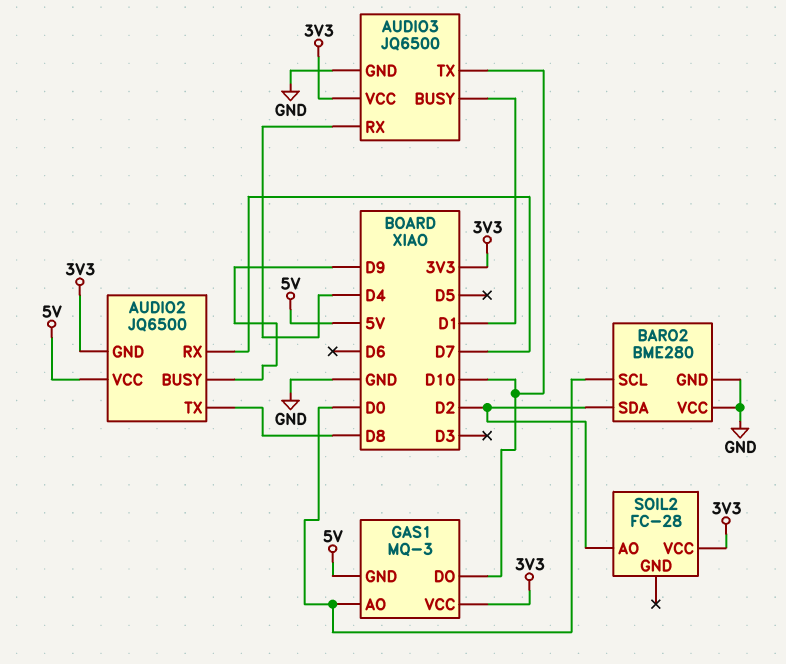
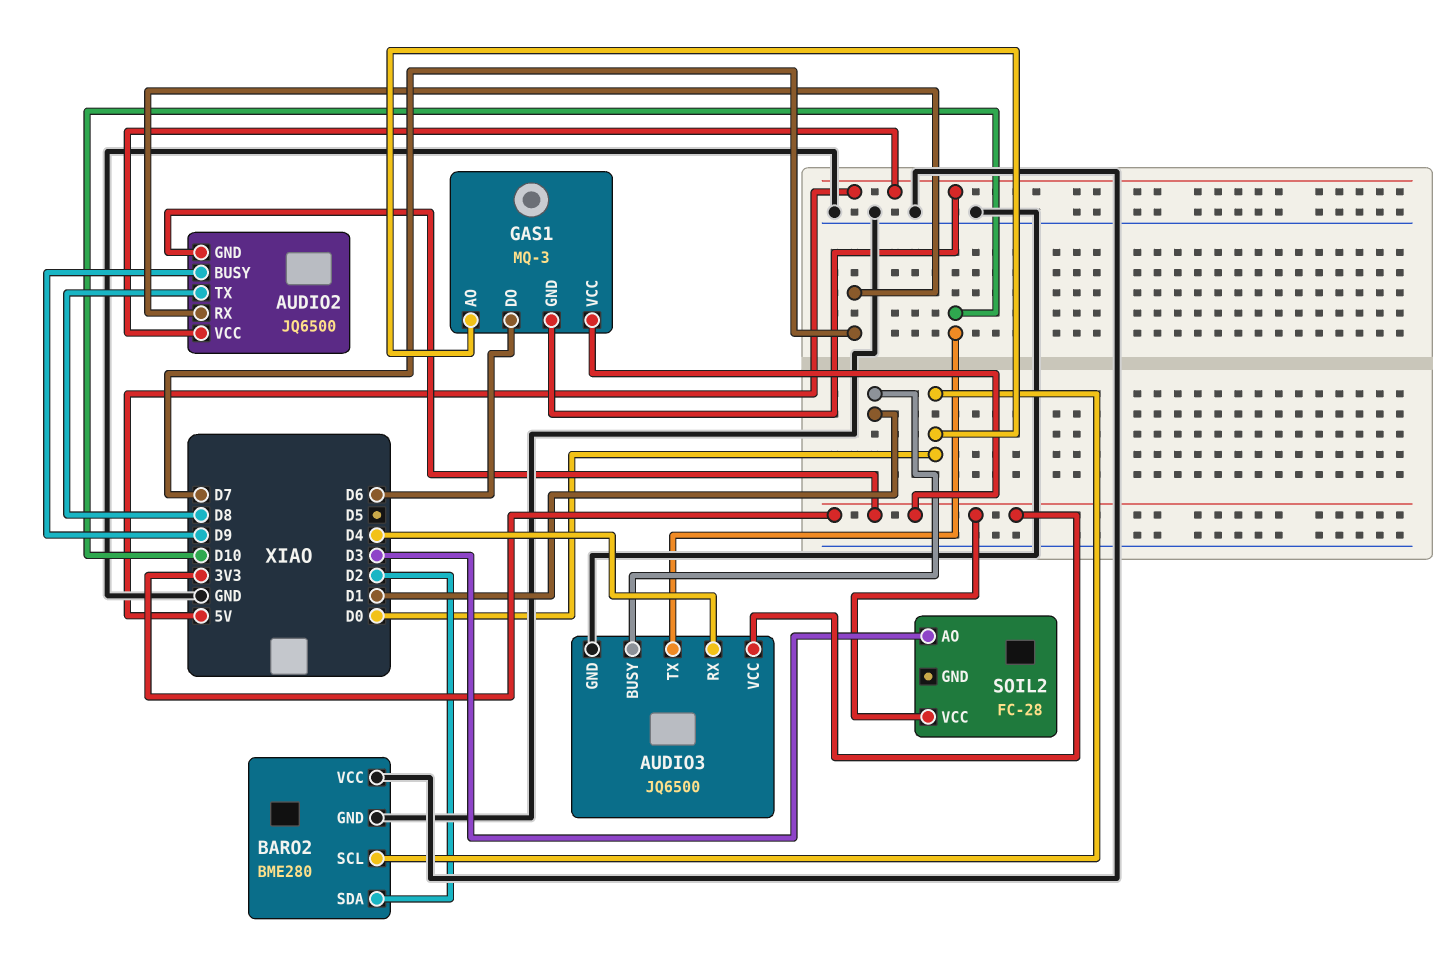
GAS1 pin DO: D10 -> D6
SOIL2 pin AO: D2 -> D3

